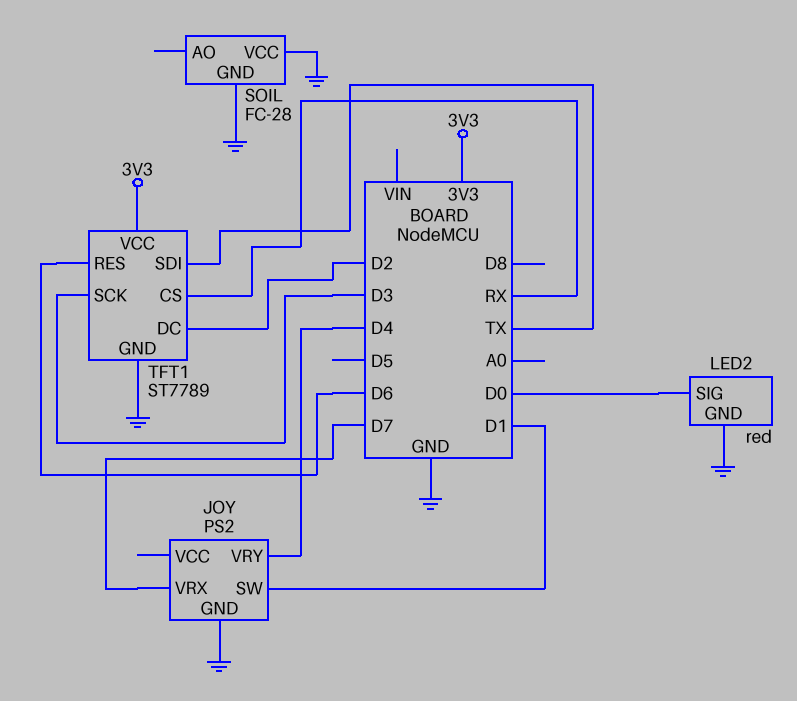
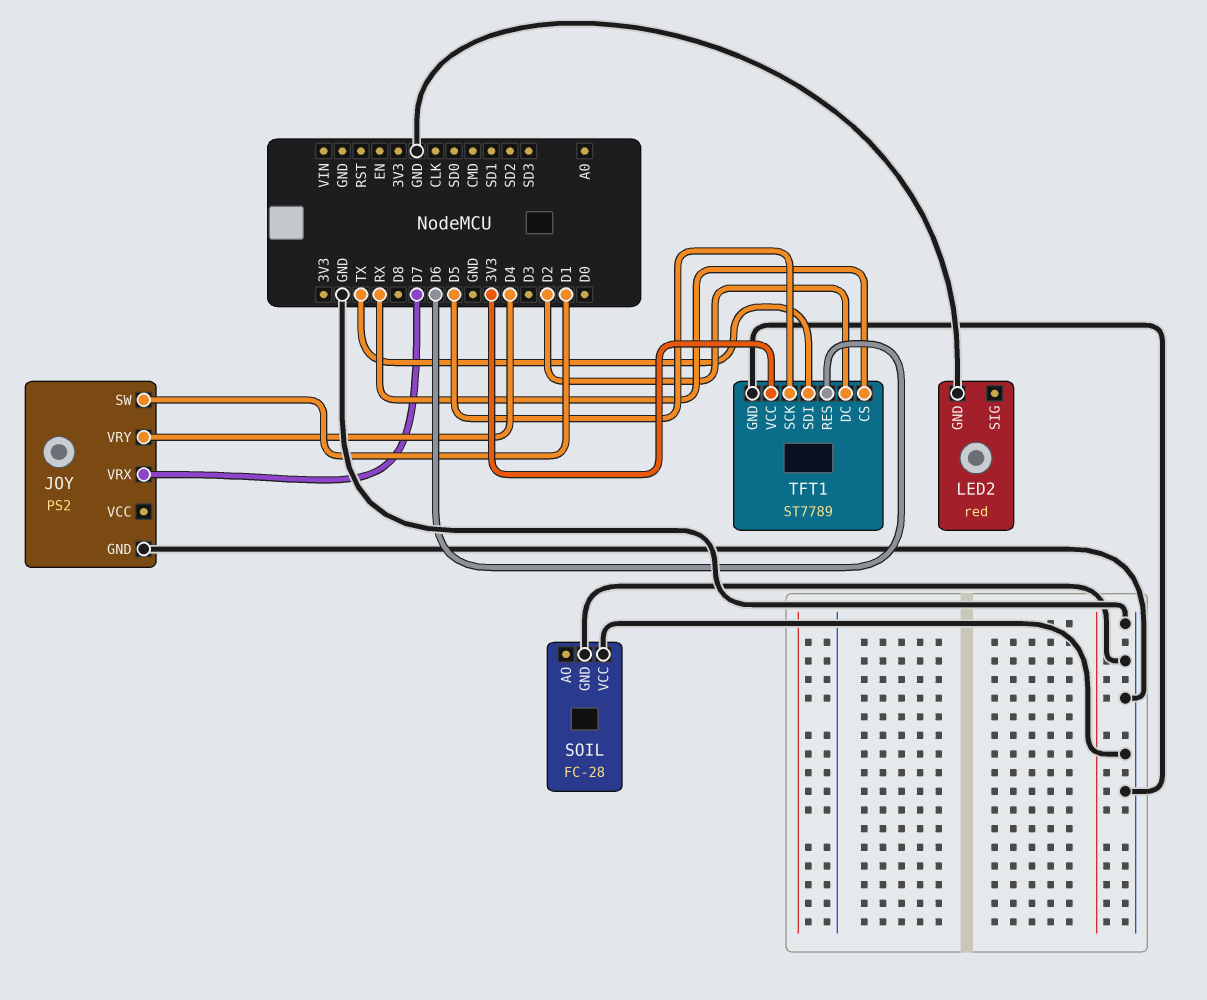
LED2 pin SIG: D0 -> none
TFT1 pin SCK: D3 -> D5

